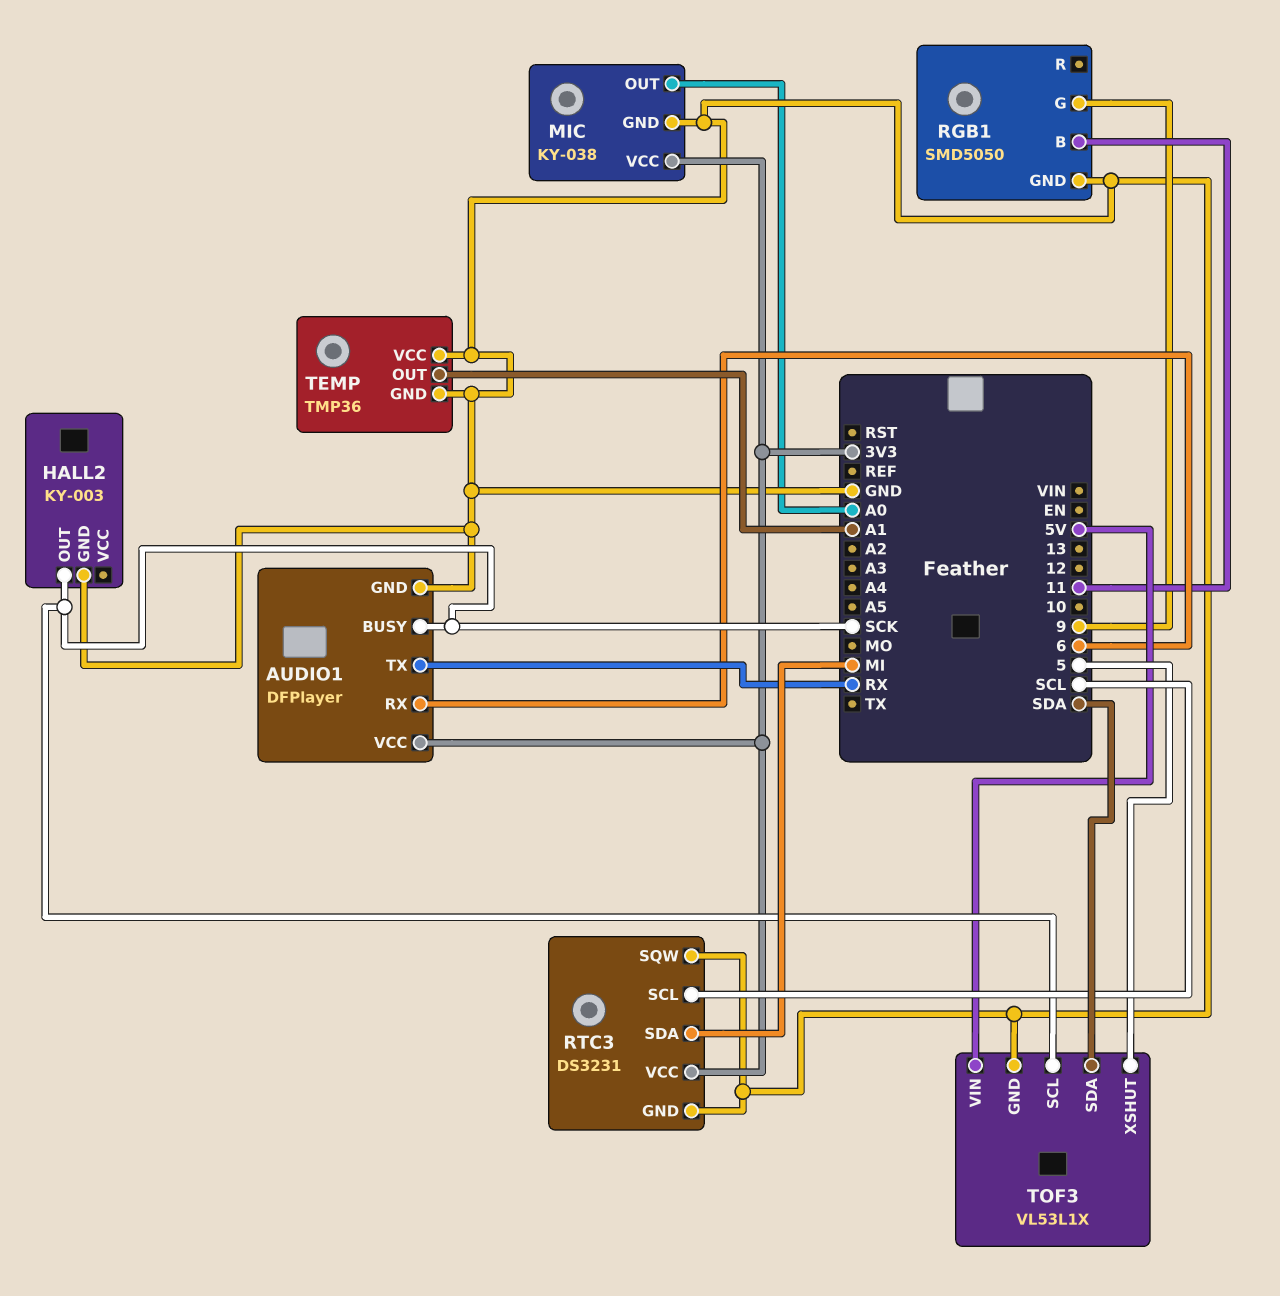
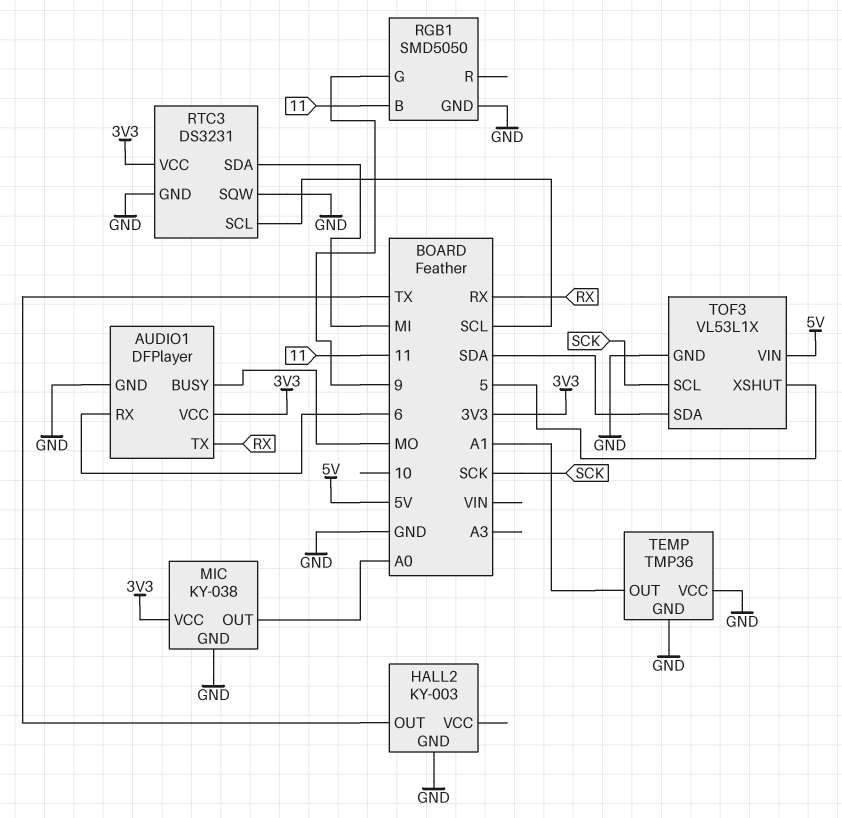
AUDIO1 pin BUSY: SCK -> MO
HALL2 pin OUT: SCK -> TX

